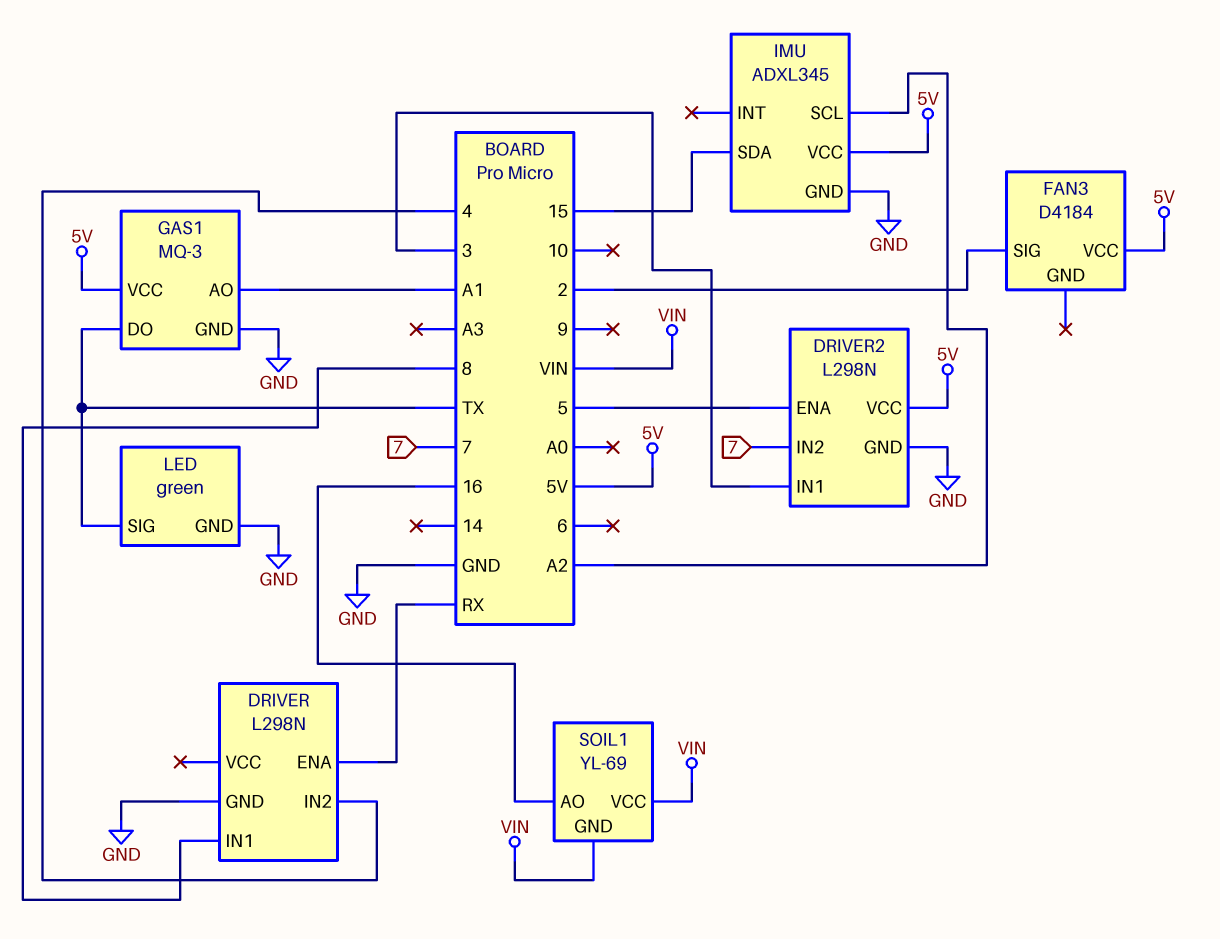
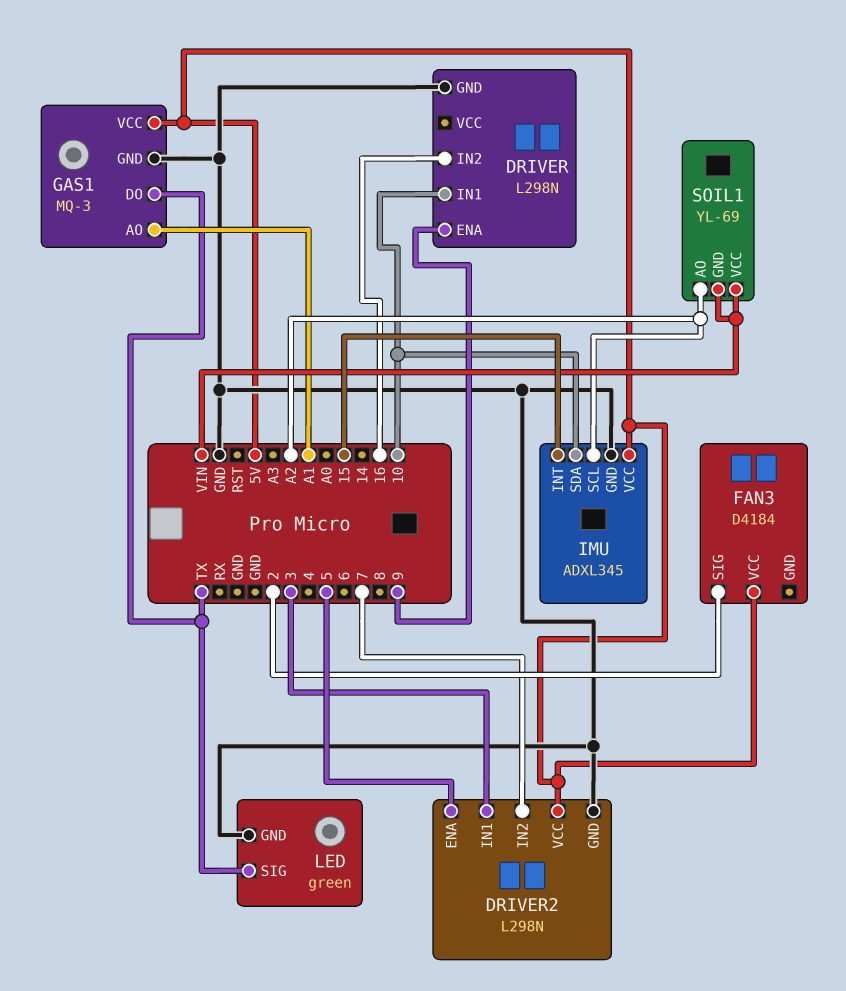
DRIVER pin ENA: RX -> 9
DRIVER pin IN1: 8 -> 10
DRIVER pin IN2: 4 -> 16
IMU pin INT: none -> 15
IMU pin SDA: 15 -> 10
SOIL1 pin AO: 16 -> A2

